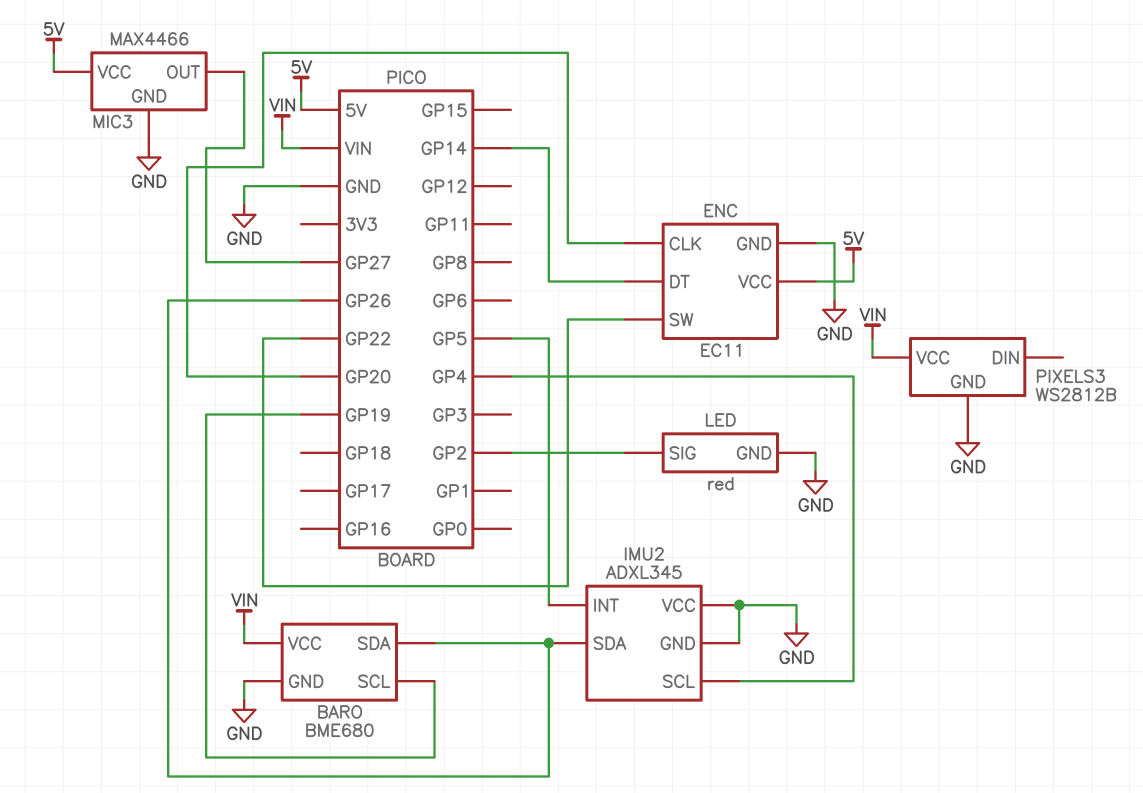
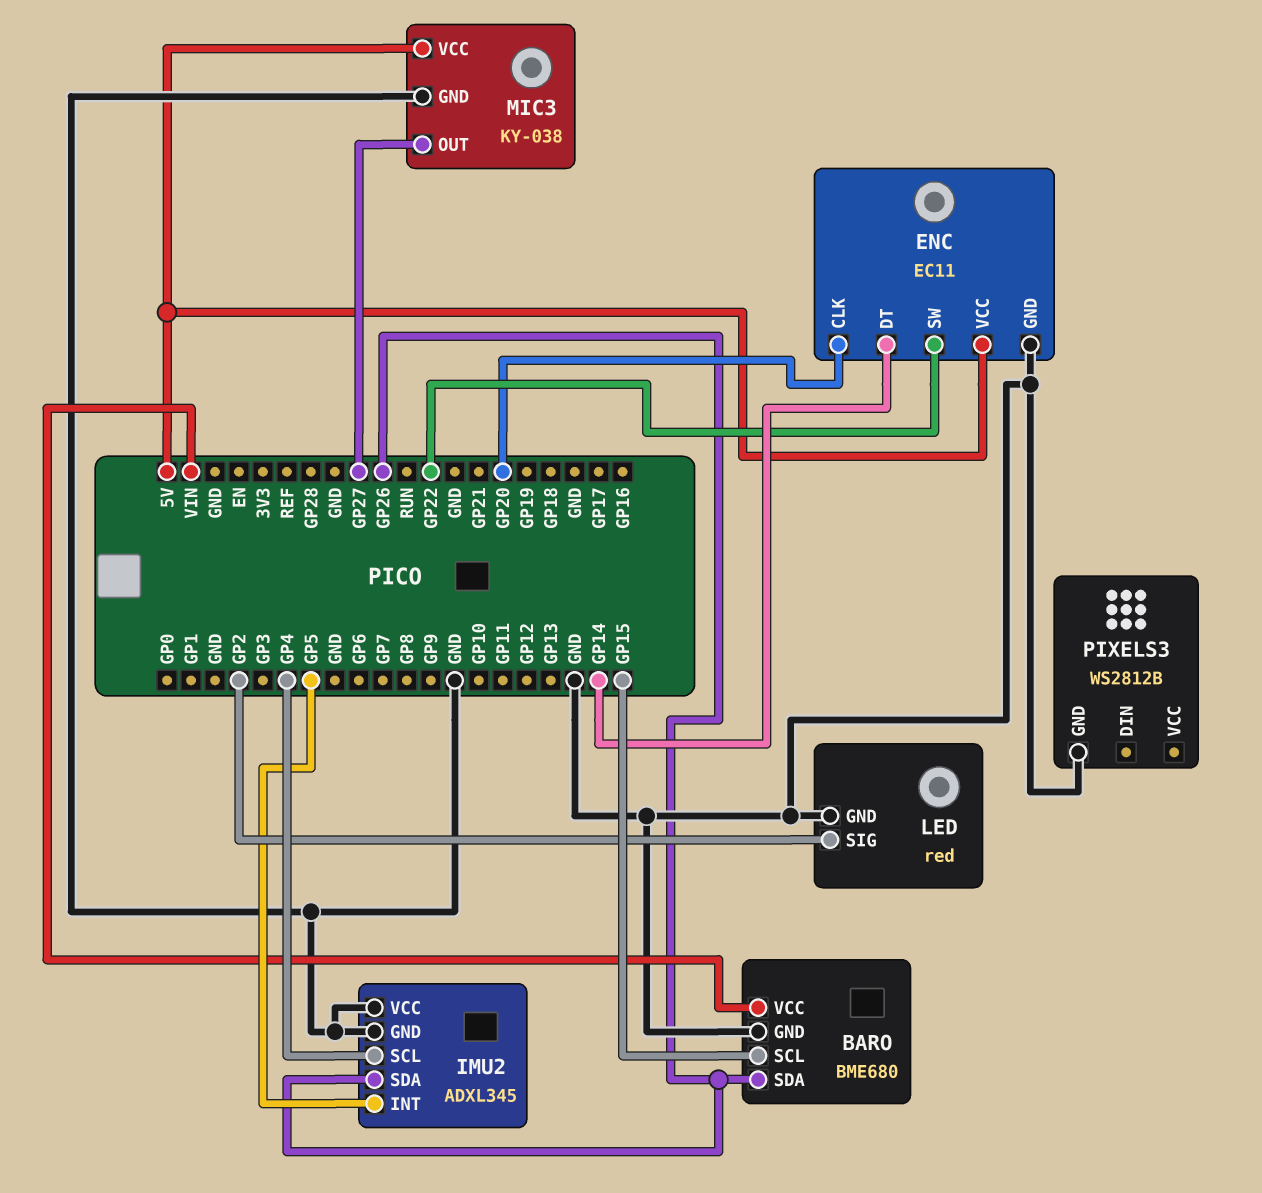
BARO pin SCL: GP19 -> GP15
MIC3: MAX4466 -> KY-038
PIXELS3 pin VCC: VIN -> none

